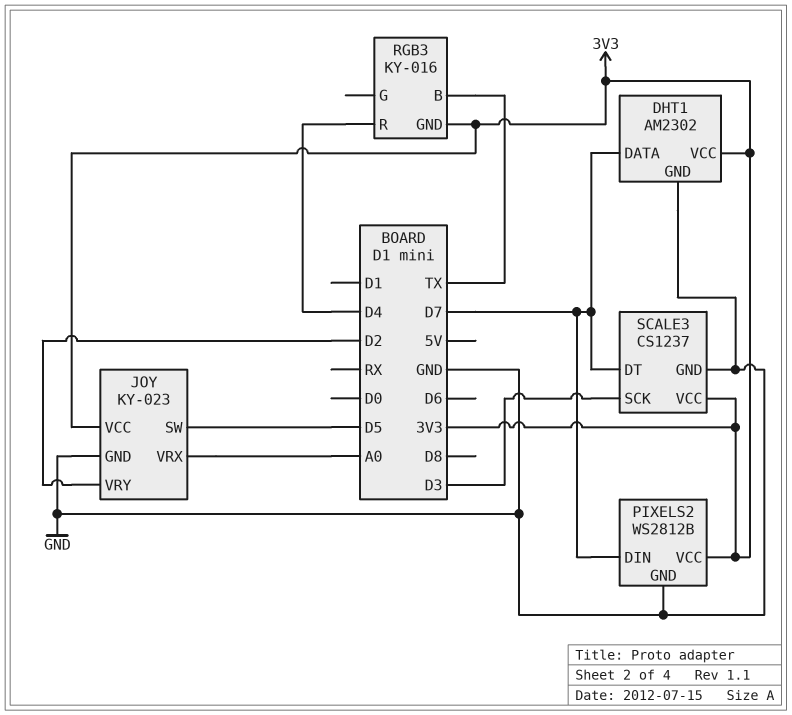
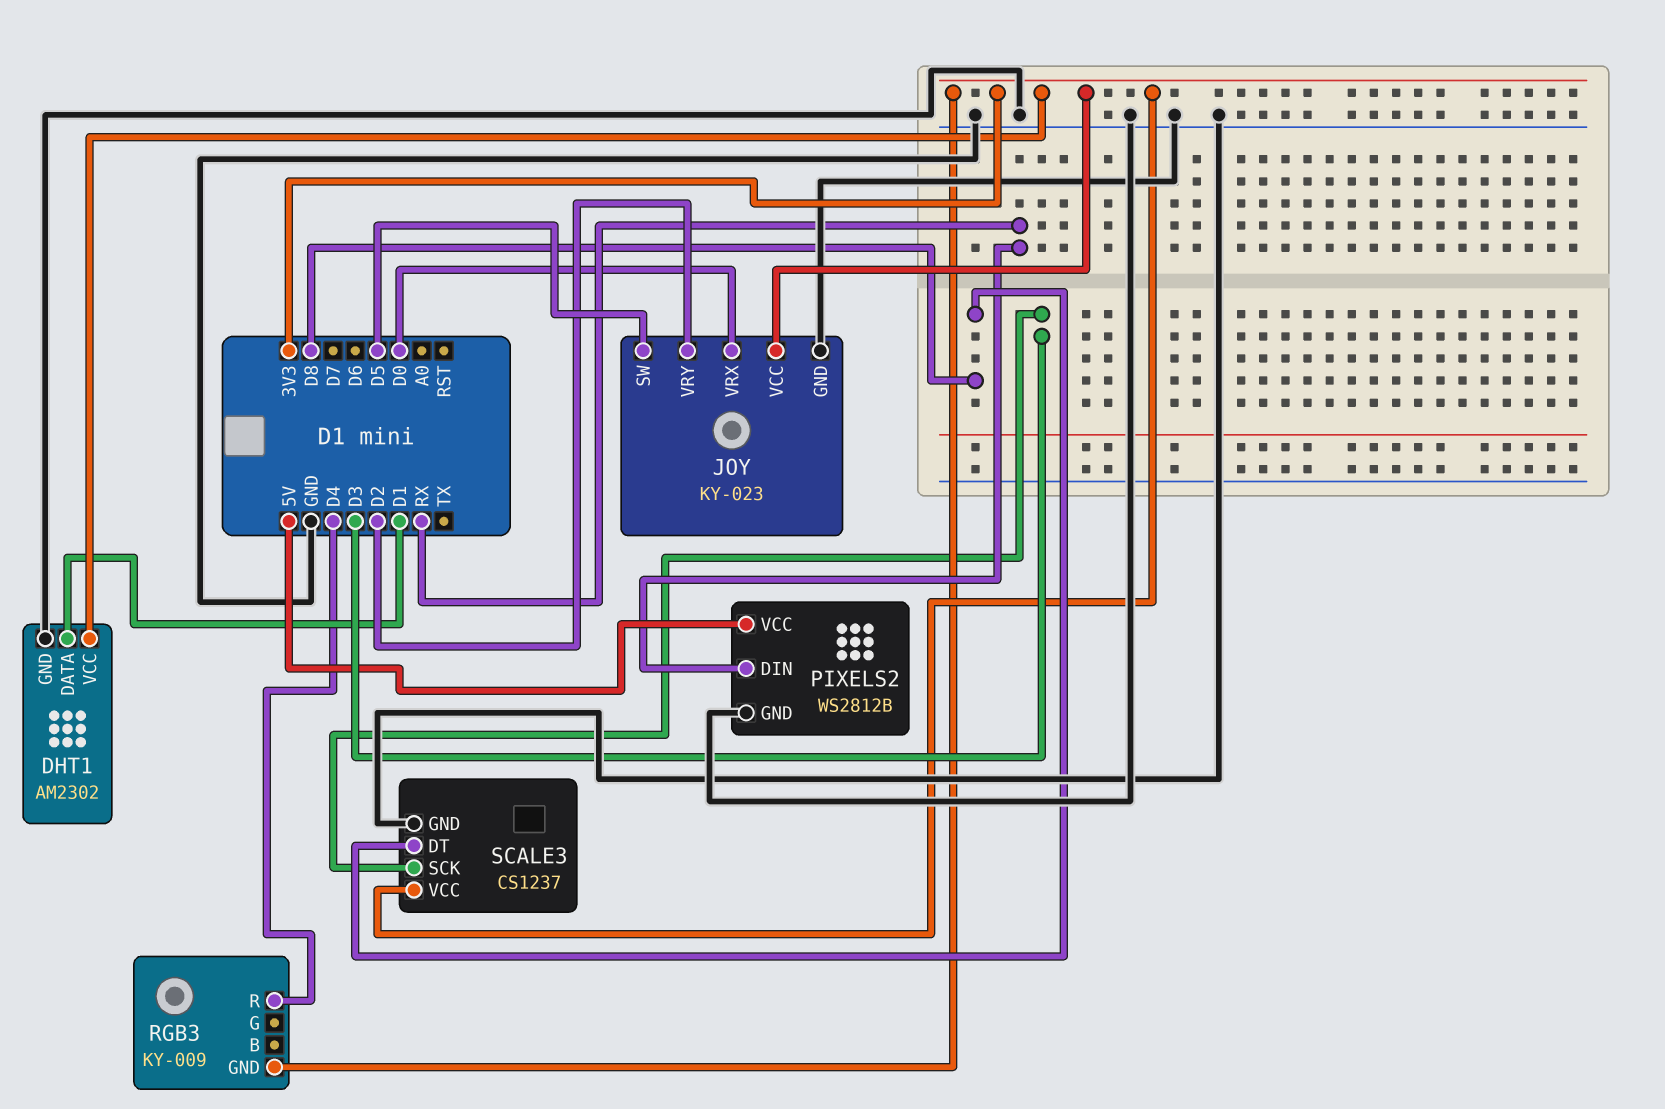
DHT1 pin DATA: D7 -> D1
JOY pin VRX: A0 -> D0
PIXELS2 pin DIN: D7 -> RX
PIXELS2 pin VCC: 3V3 -> 5V
RGB3: KY-016 -> KY-009
RGB3 pin B: TX -> none
SCALE3 pin DT: D7 -> D8

